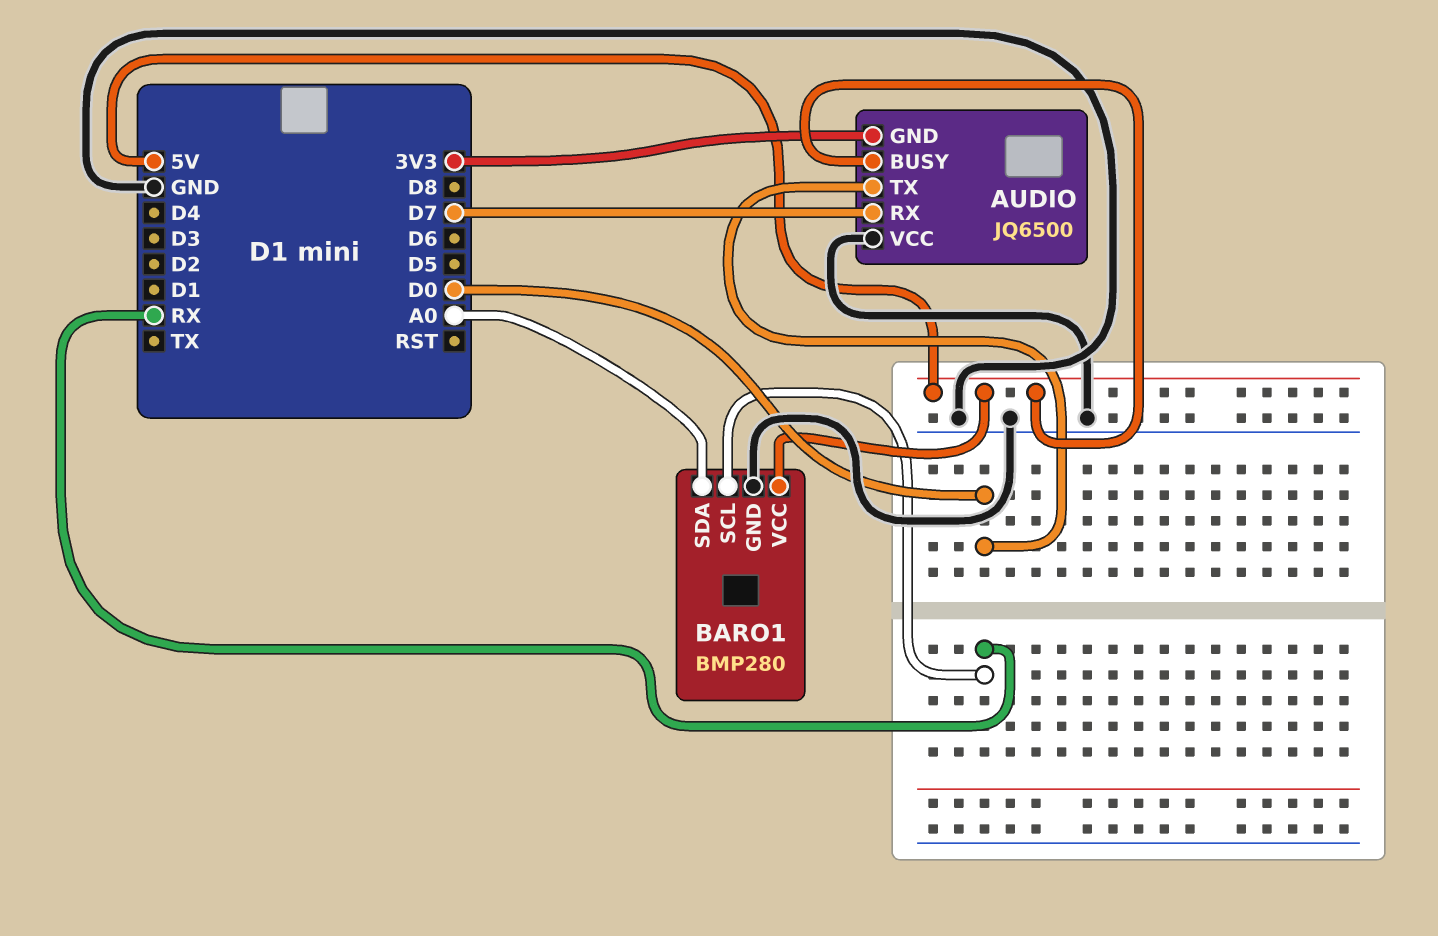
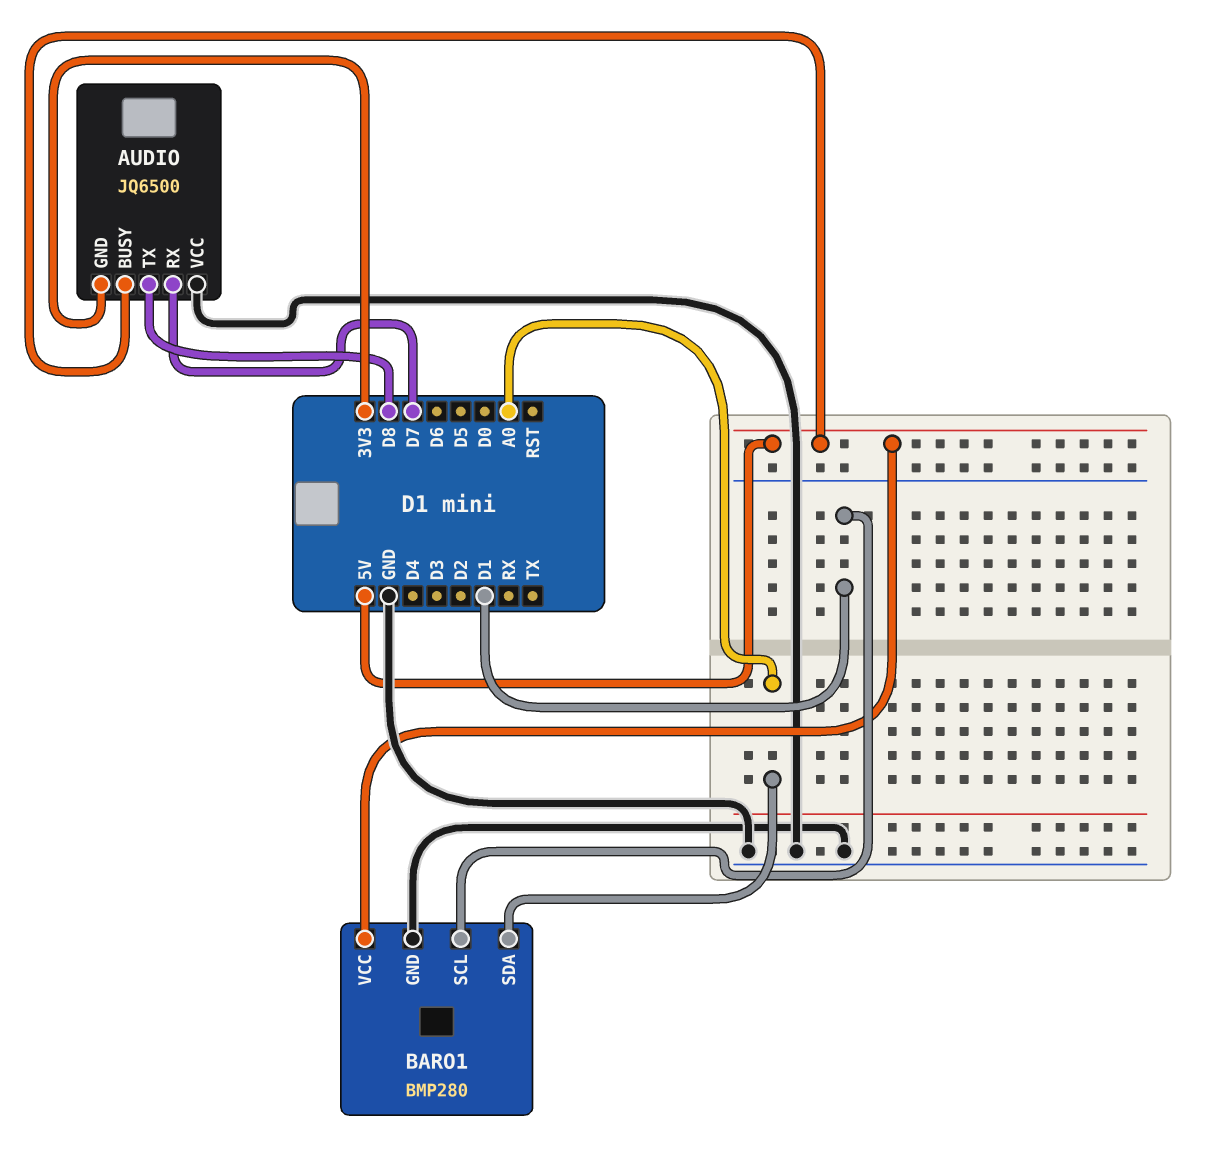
AUDIO pin TX: D0 -> D8
BARO1 pin SCL: RX -> D1

